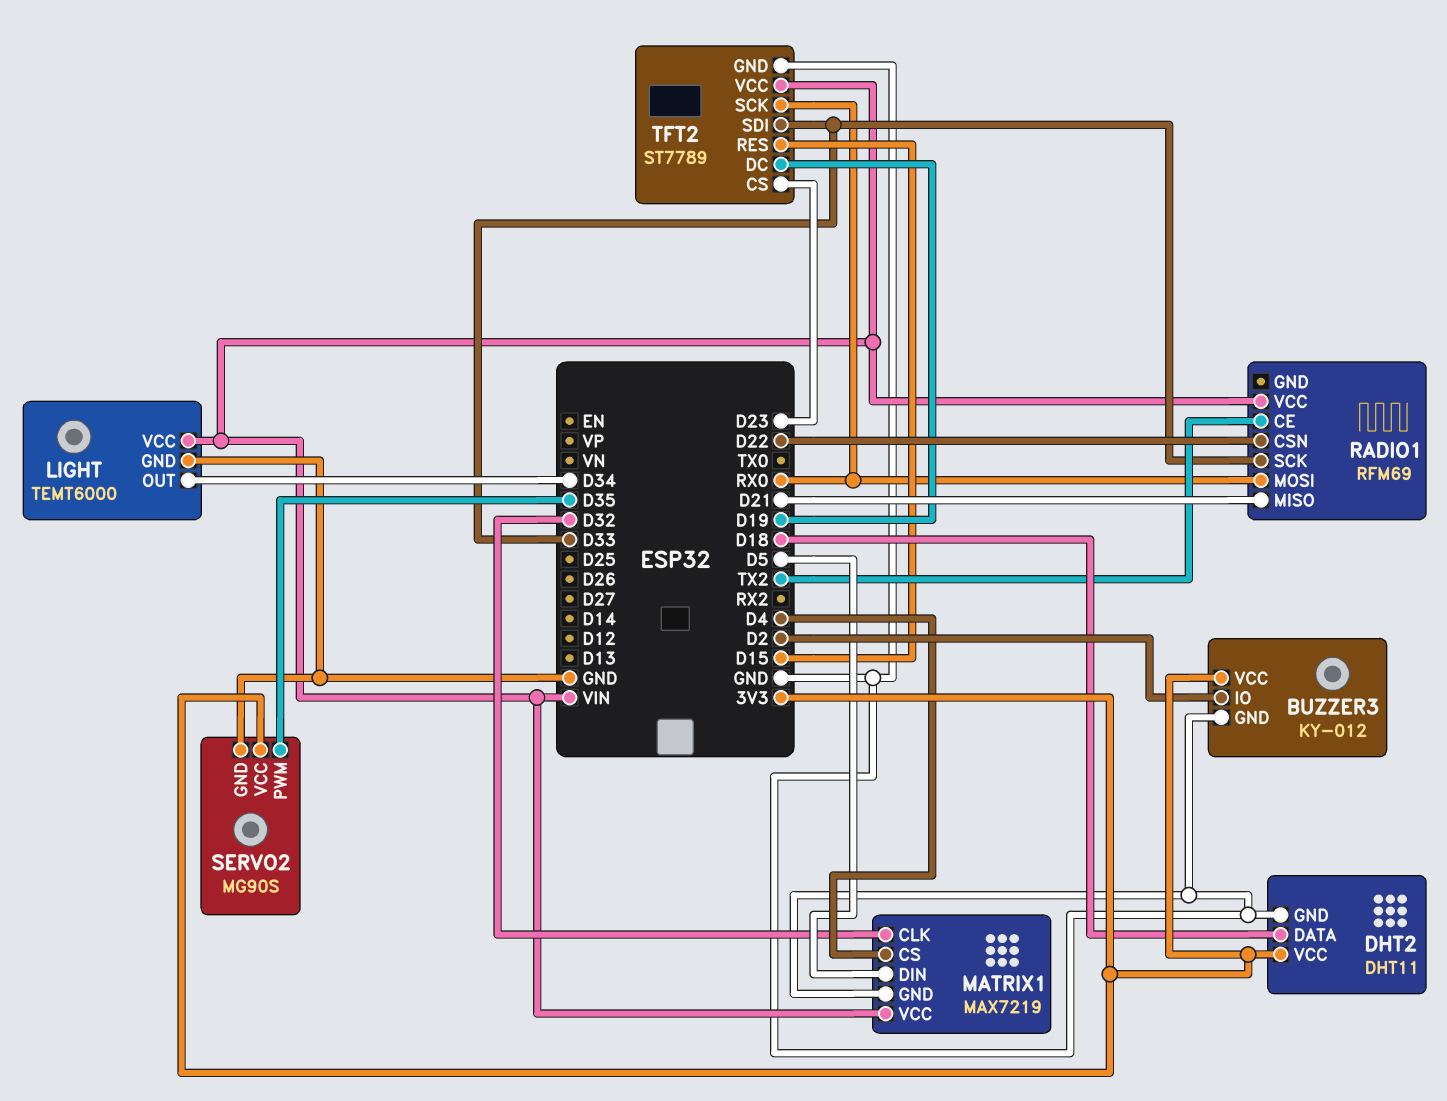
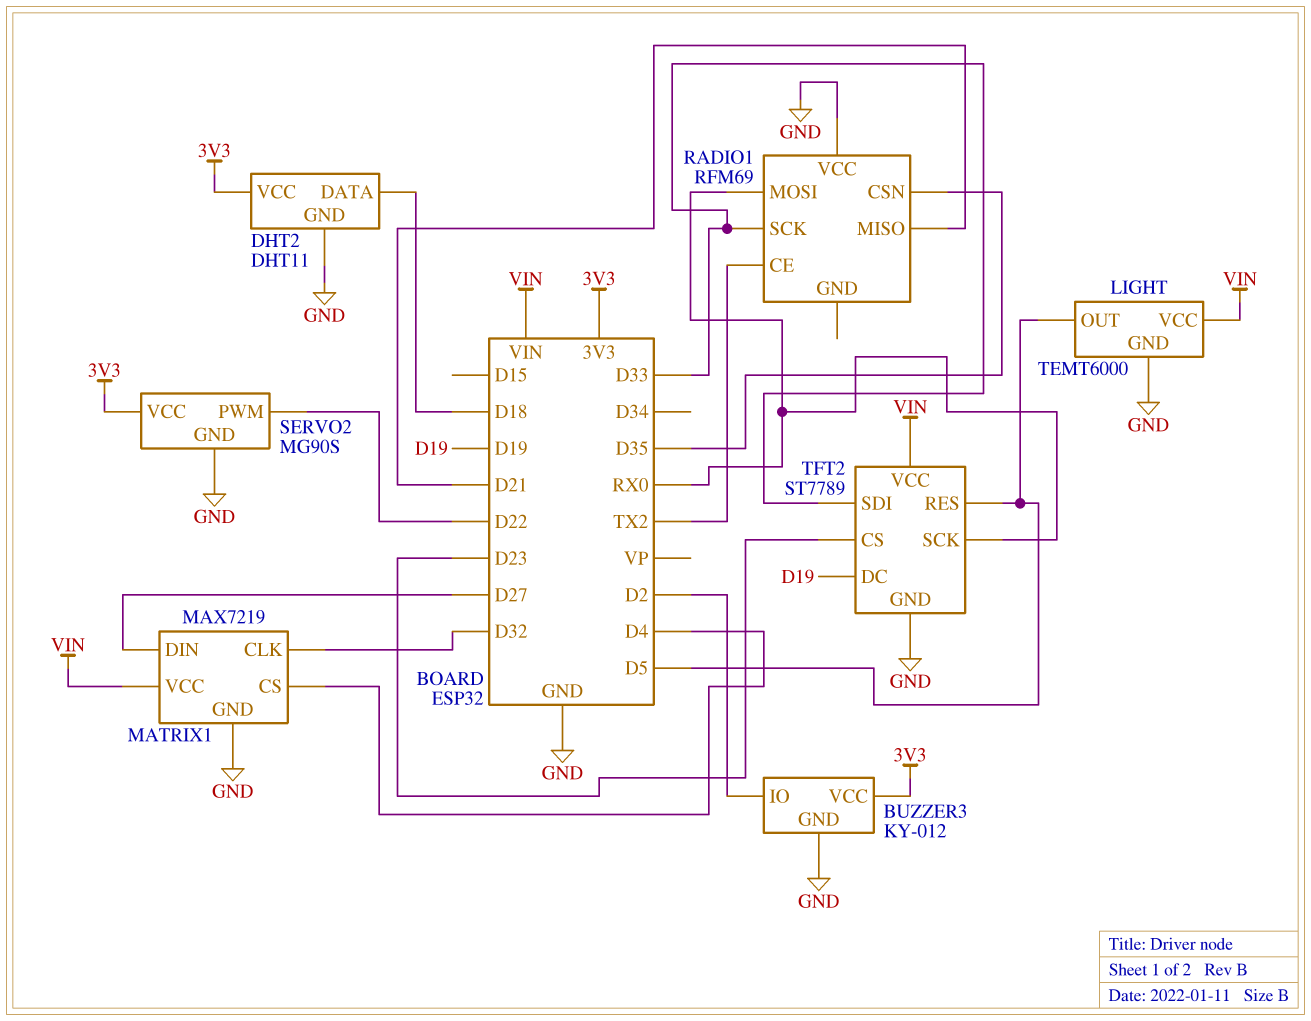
LIGHT pin OUT: D34 -> D5
MATRIX1 pin DIN: D5 -> D27
RADIO1 pin CSN: D22 -> D35
RADIO1 pin VCC: VIN -> GND
SERVO2 pin PWM: D35 -> D22
TFT2 pin RES: D15 -> D5

